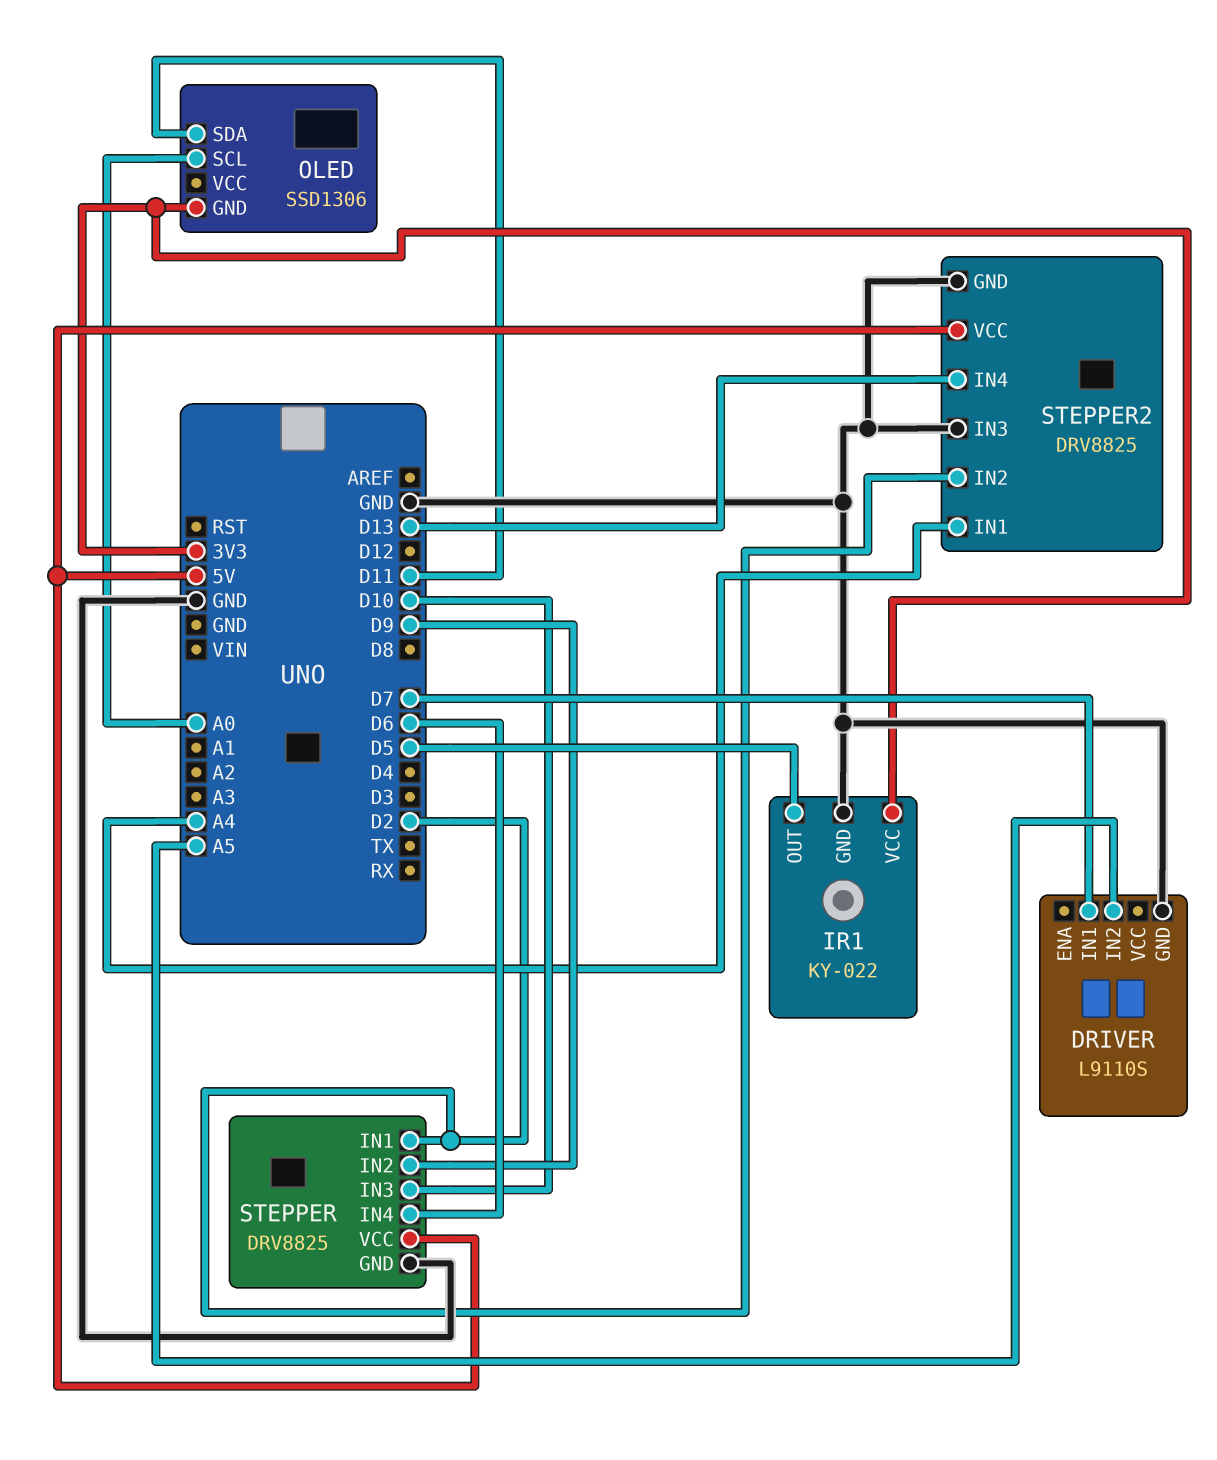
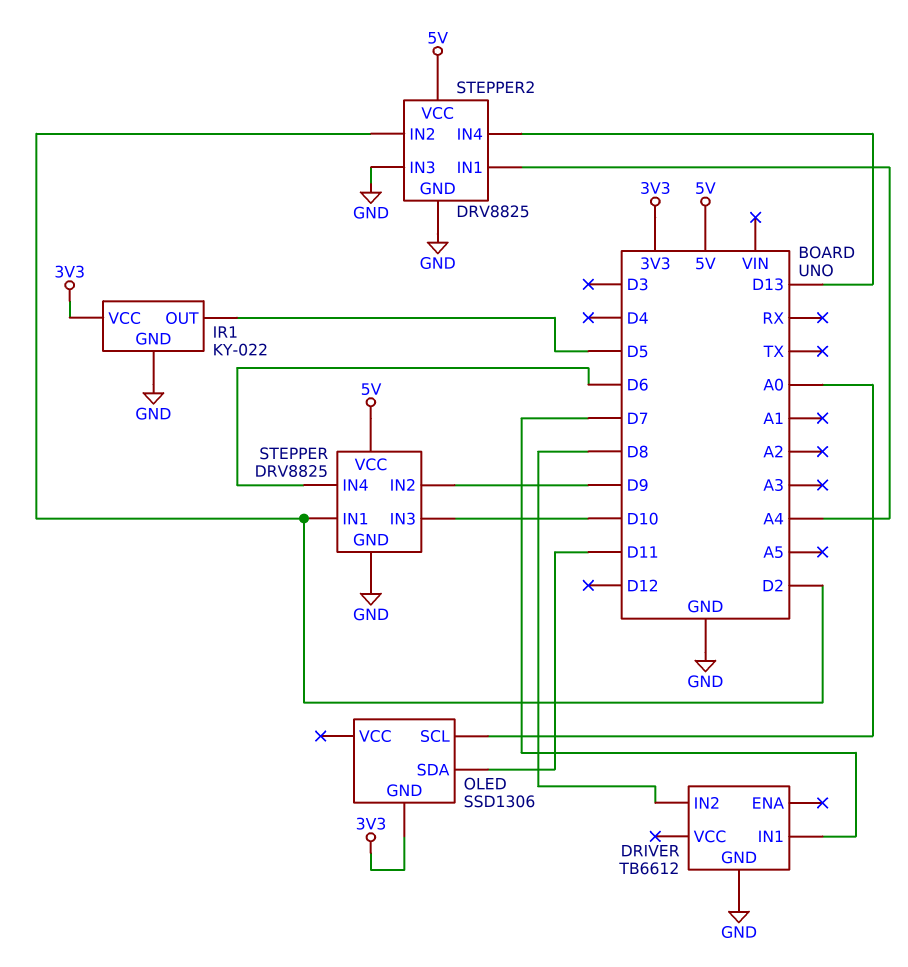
DRIVER: L9110S -> TB6612
DRIVER pin IN2: A5 -> D8

